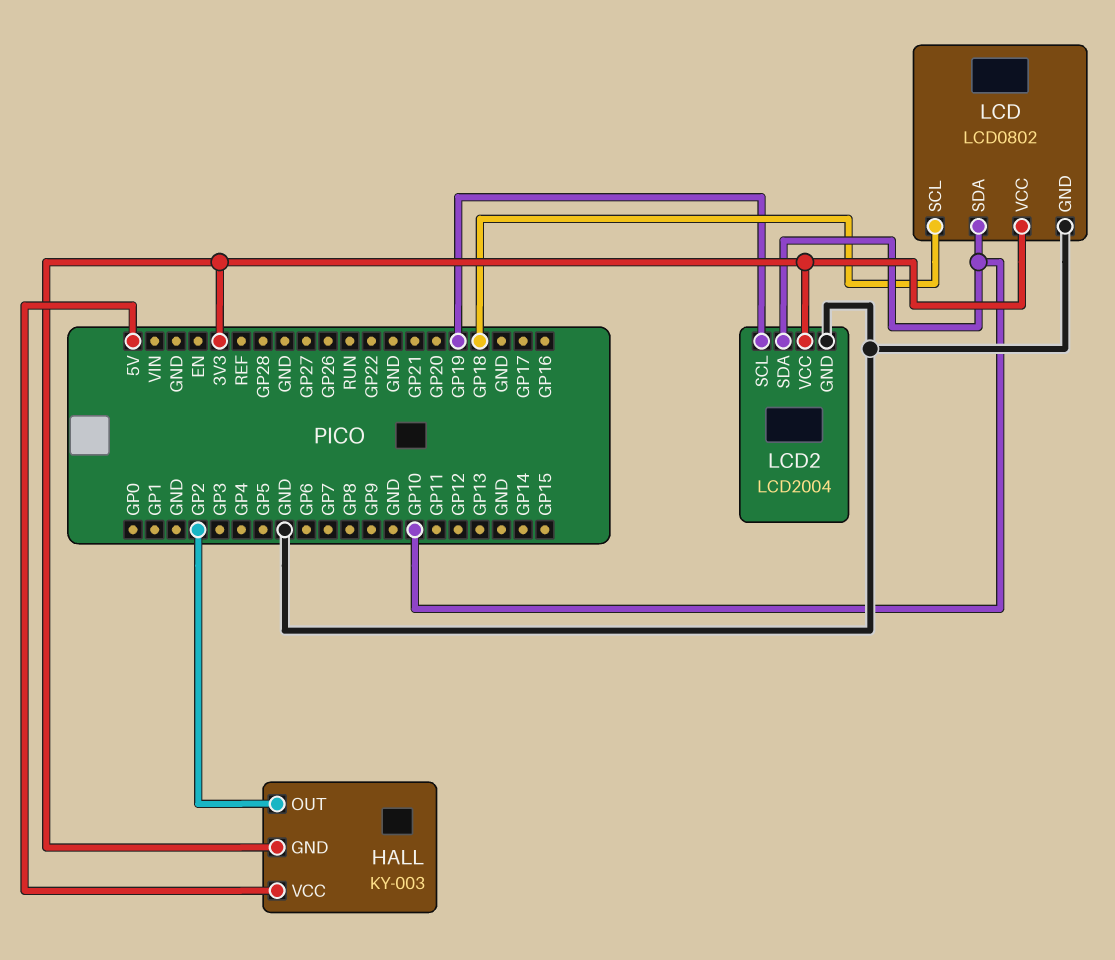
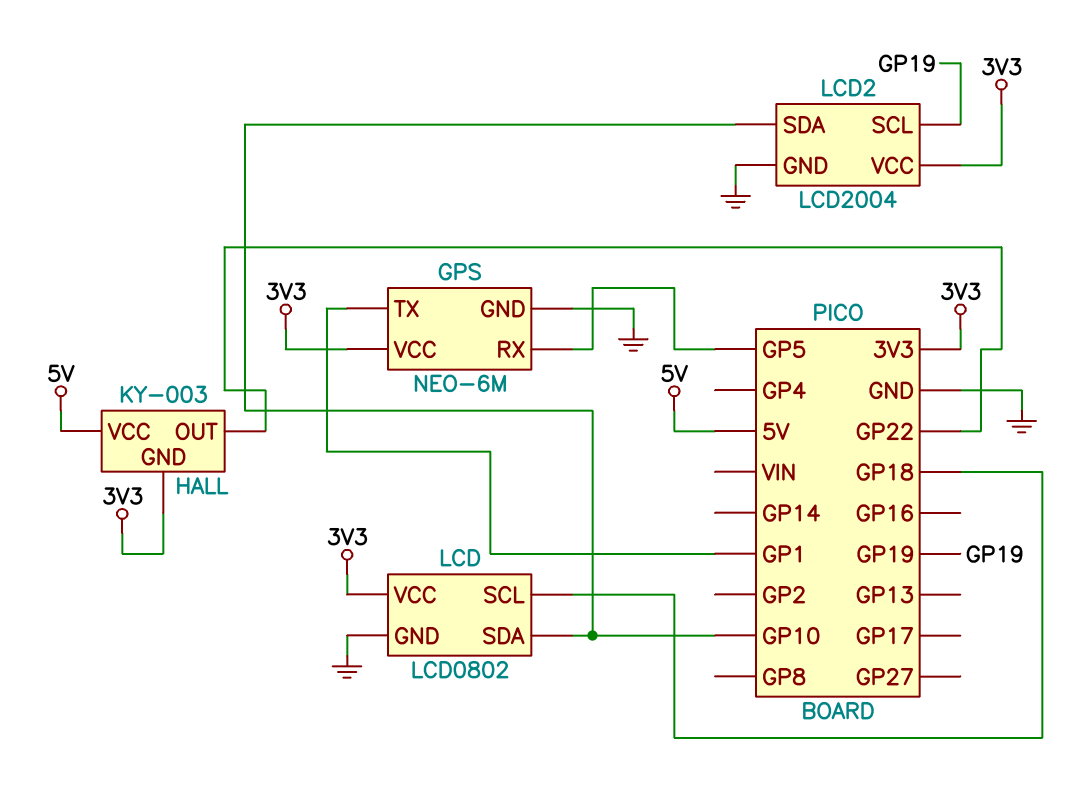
GPS: none -> NEO-6M
GPS pin GND: none -> GND
GPS pin RX: none -> GP5
GPS pin TX: none -> GP1
GPS pin VCC: none -> 3V3
HALL pin OUT: GP2 -> GP22

